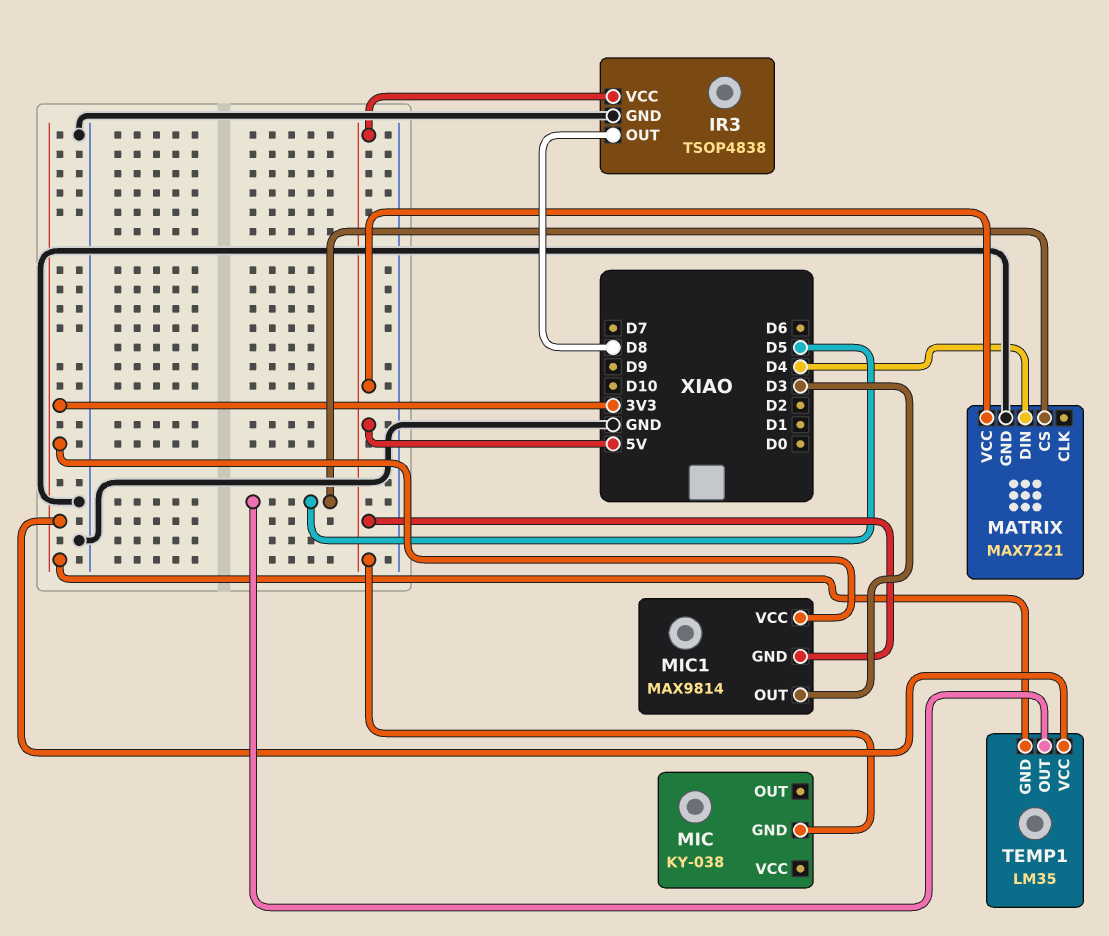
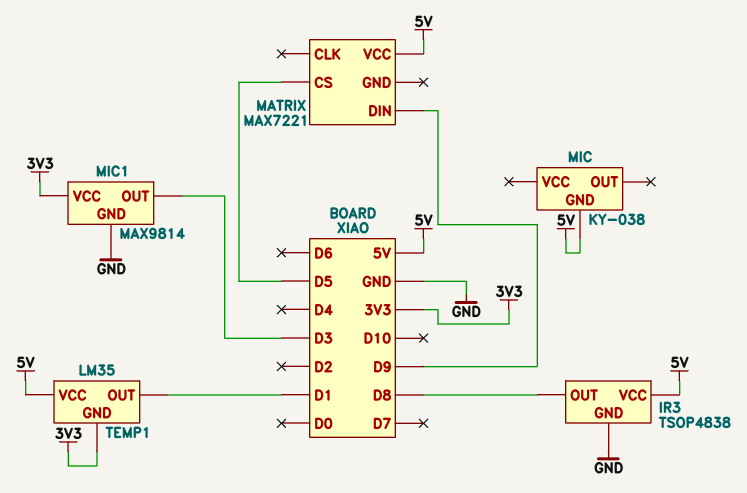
MATRIX pin DIN: D4 -> D9
MATRIX pin GND: GND -> none
MIC1 pin GND: 5V -> GND
TEMP1 pin OUT: D5 -> D1
TEMP1 pin VCC: 3V3 -> 5V

